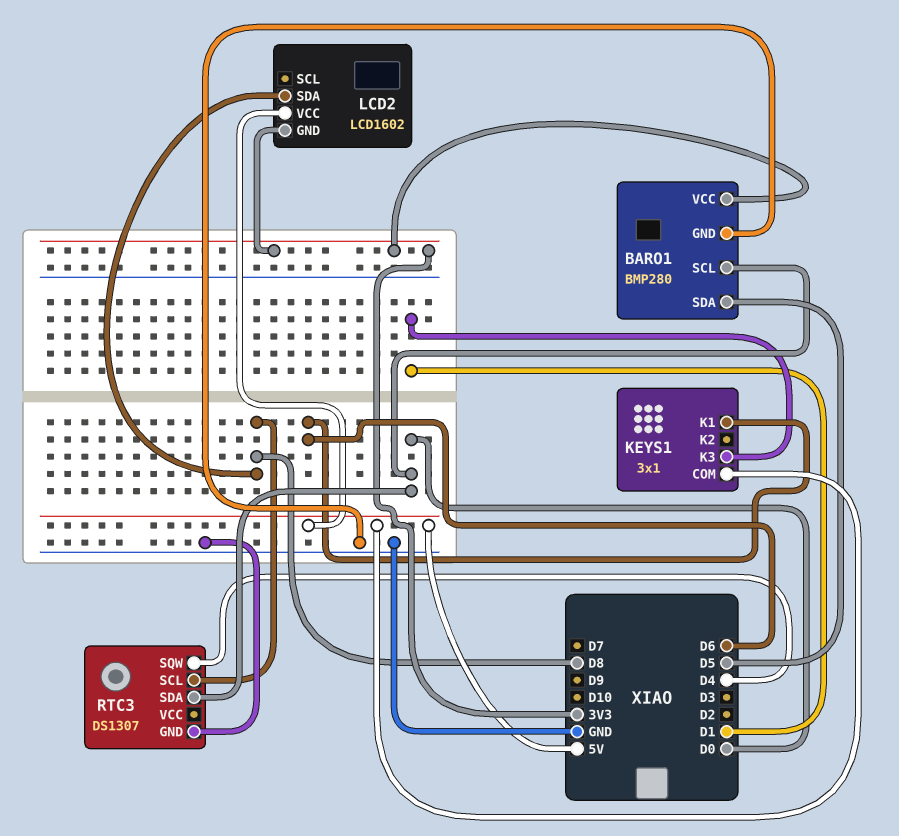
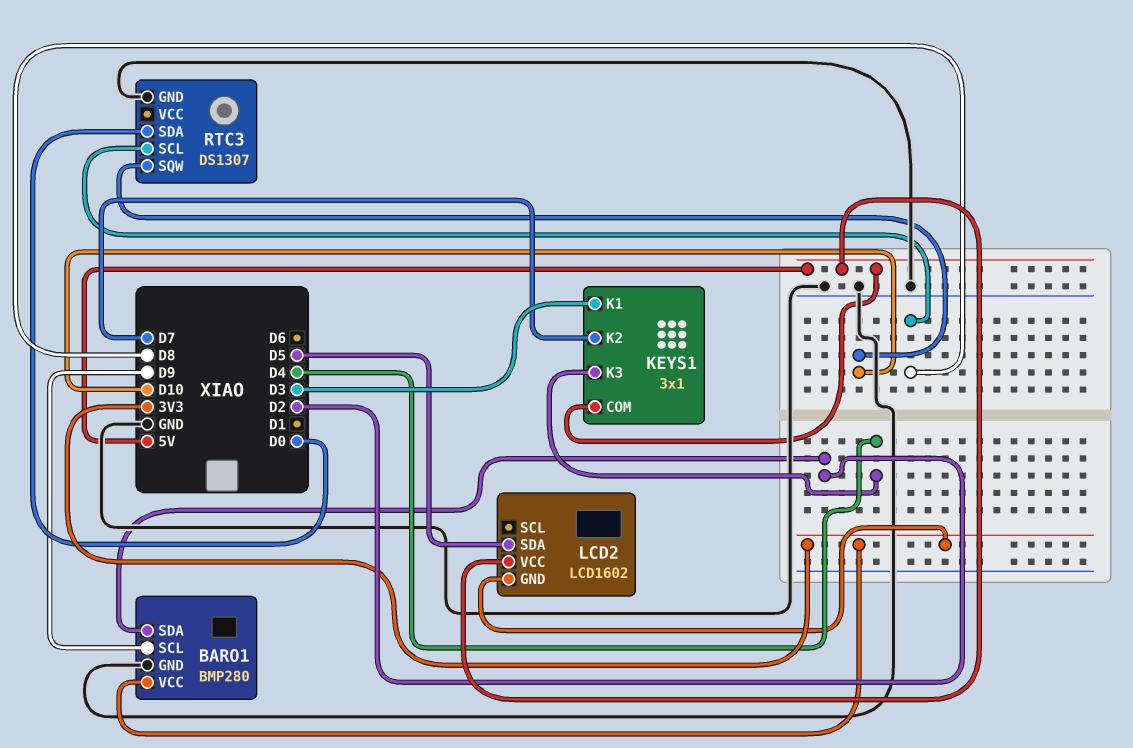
BARO1 pin SCL: D0 -> D9
BARO1 pin SDA: D5 -> D2
KEYS1 pin K1: D6 -> D3
KEYS1 pin K2: none -> D7
KEYS1 pin K3: D1 -> D4
LCD2 pin SDA: D8 -> D5
RTC3 pin SQW: D4 -> D10

